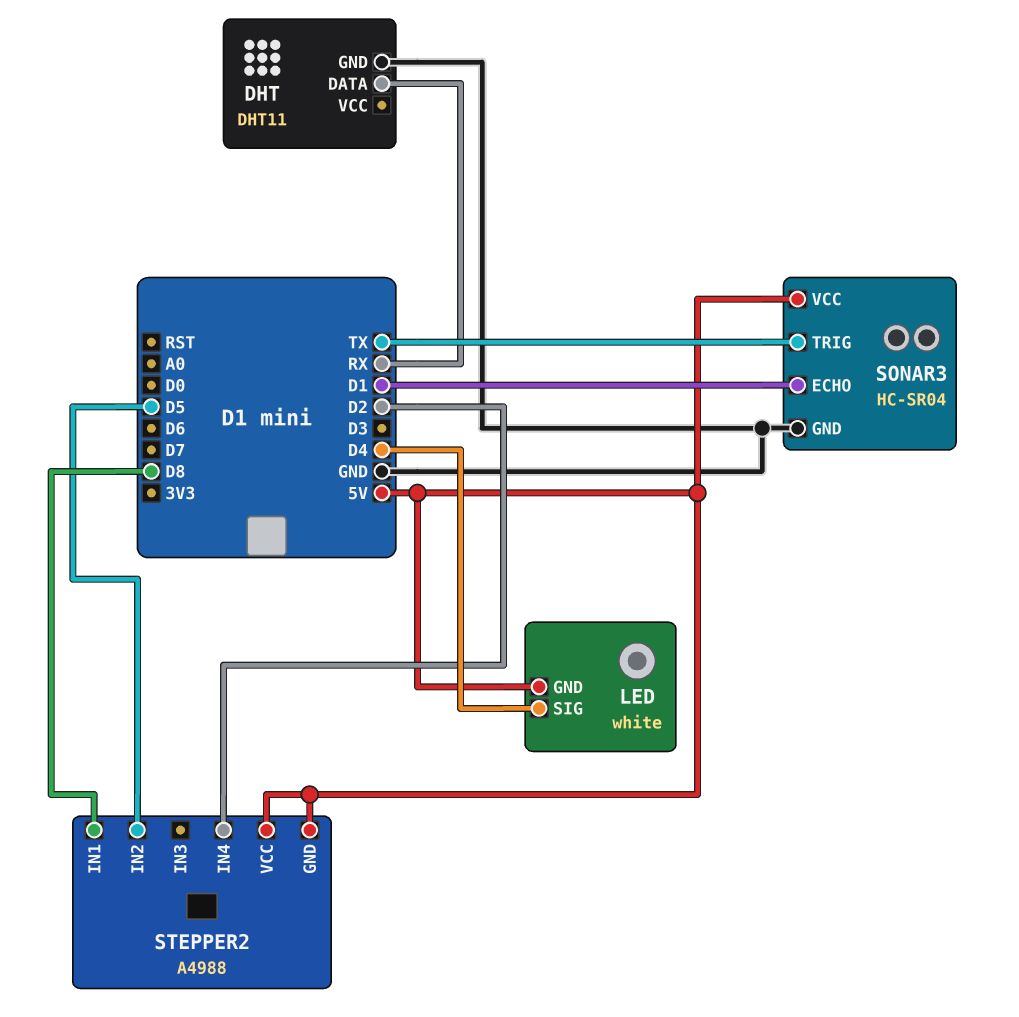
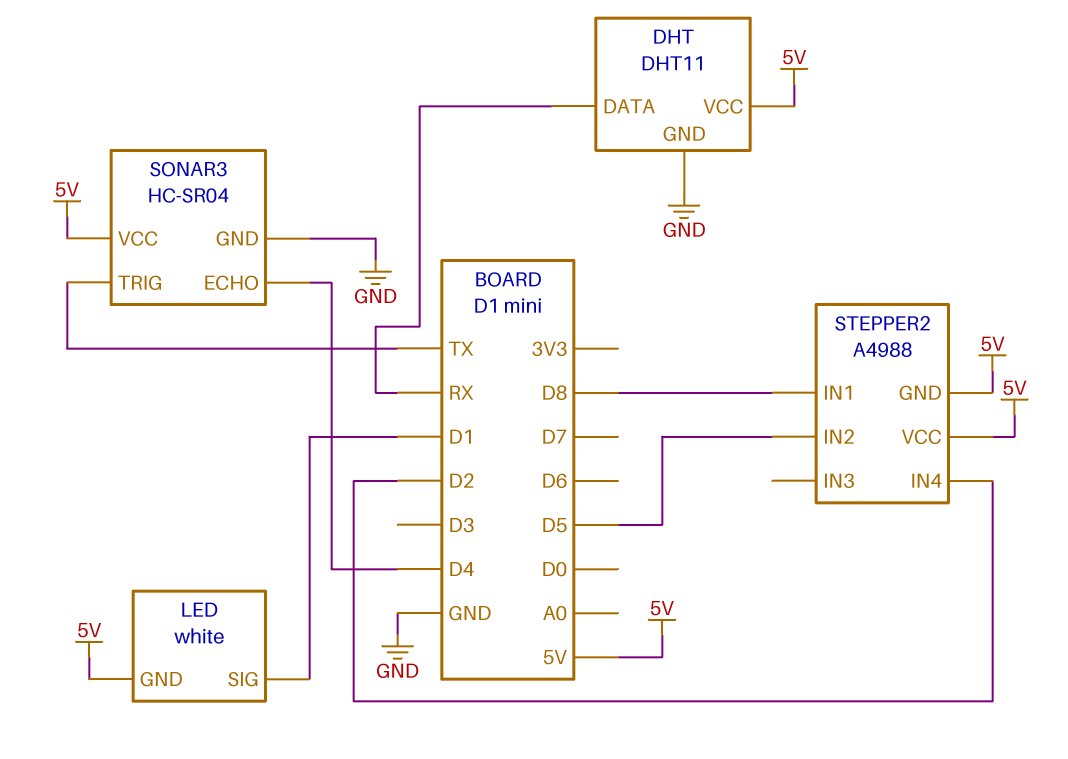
DHT pin VCC: none -> 5V
LED pin SIG: D4 -> D1
SONAR3 pin ECHO: D1 -> D4

